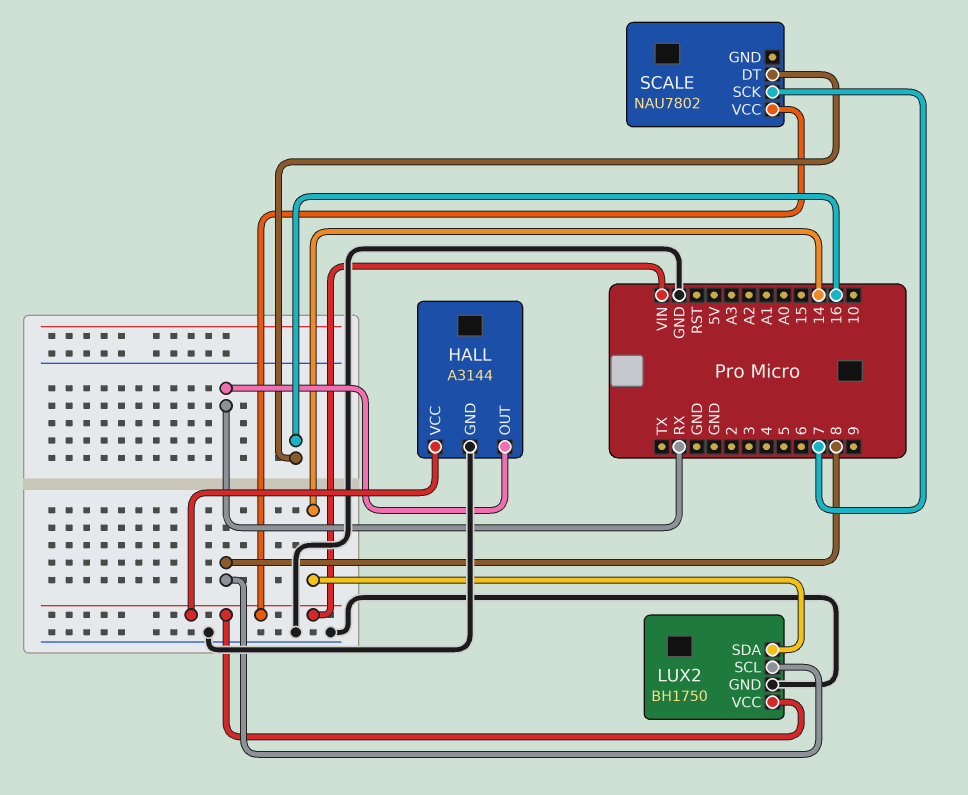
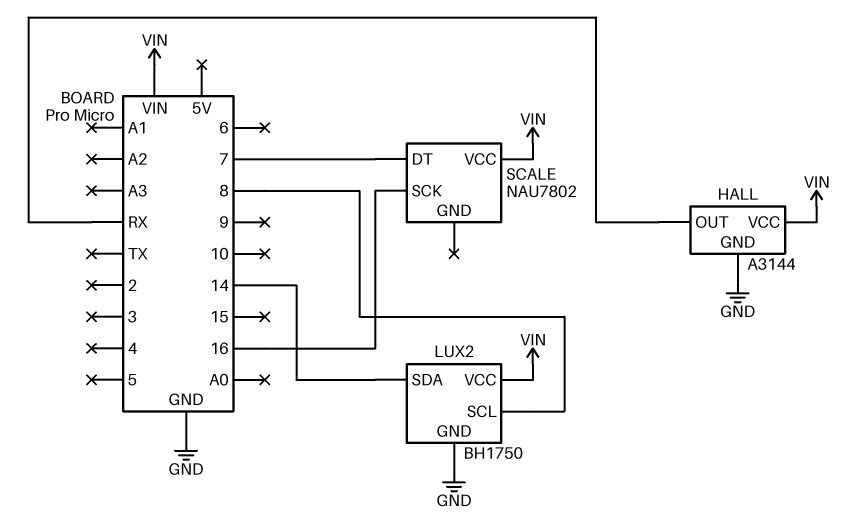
SCALE pin DT: 16 -> 7
SCALE pin SCK: 7 -> 16

